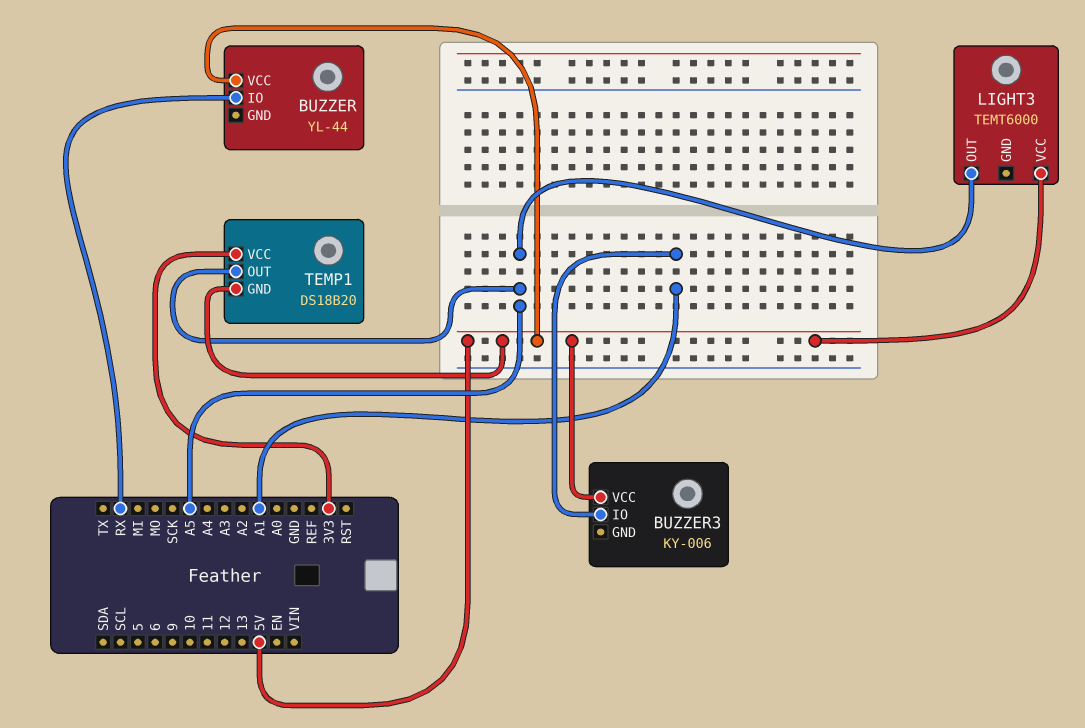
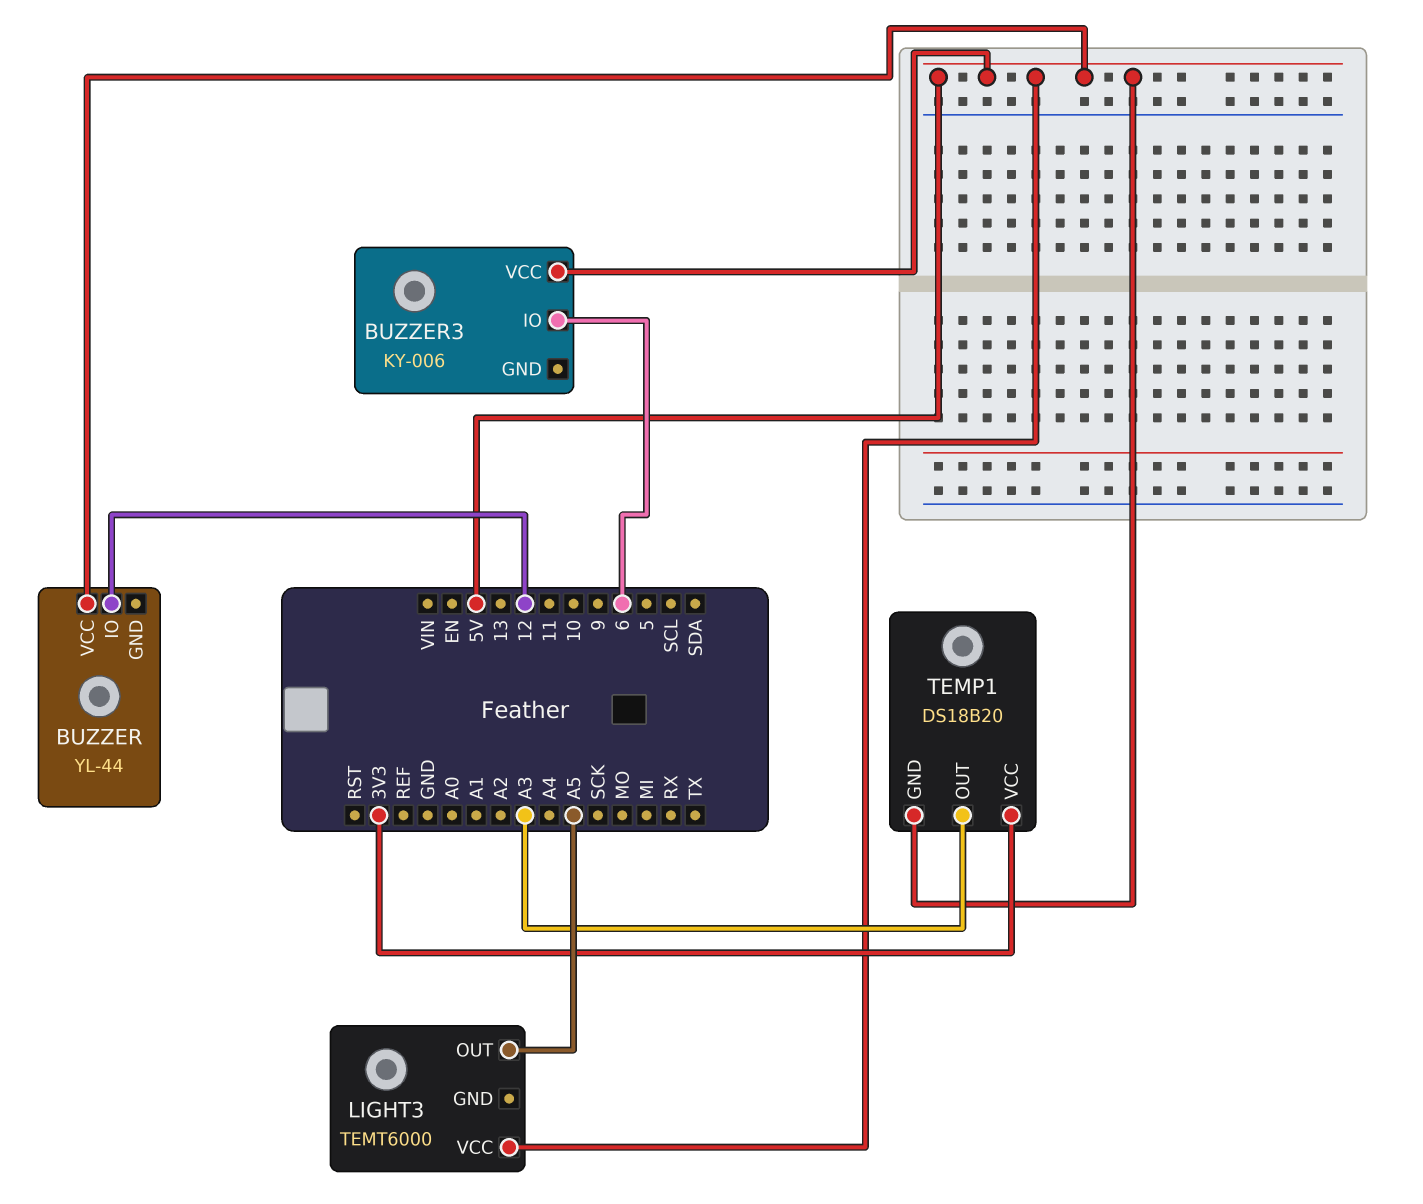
BUZZER pin IO: RX -> 12
BUZZER3 pin IO: A1 -> 6
TEMP1 pin OUT: A5 -> A3

